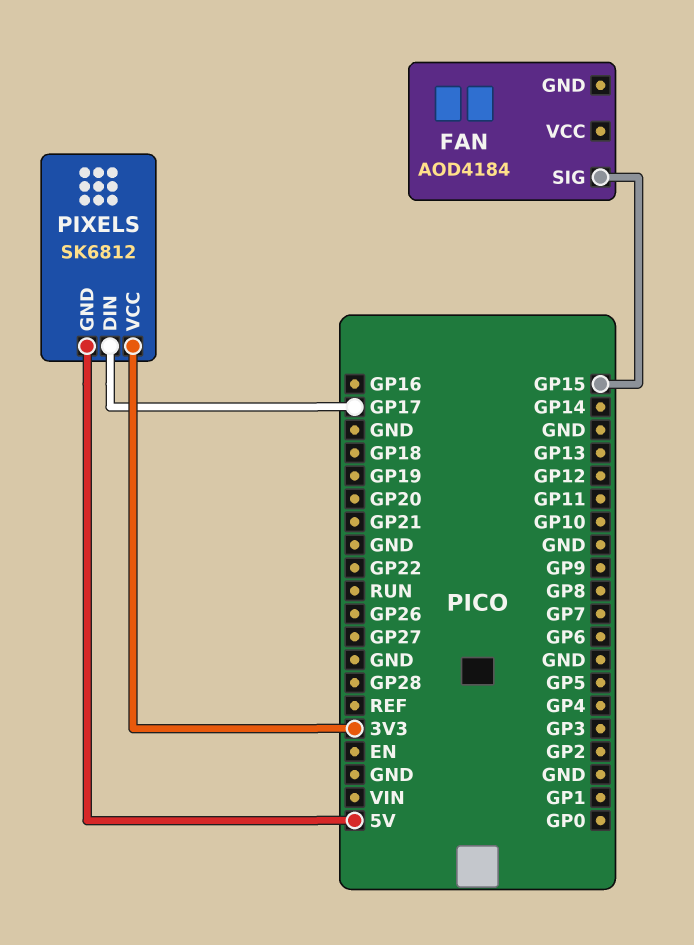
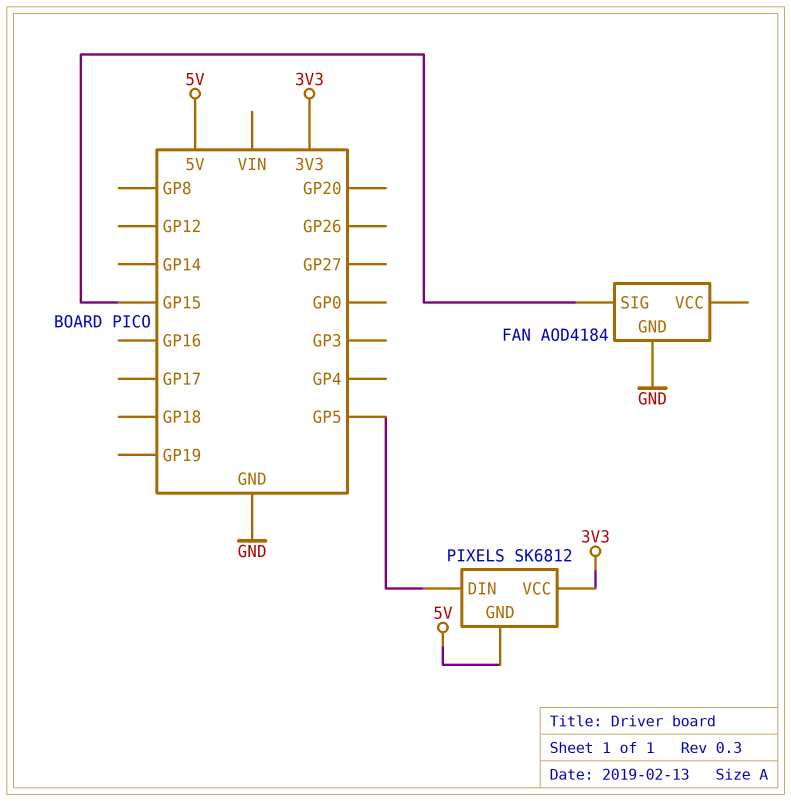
FAN pin GND: none -> GND
PIXELS pin DIN: GP17 -> GP5

